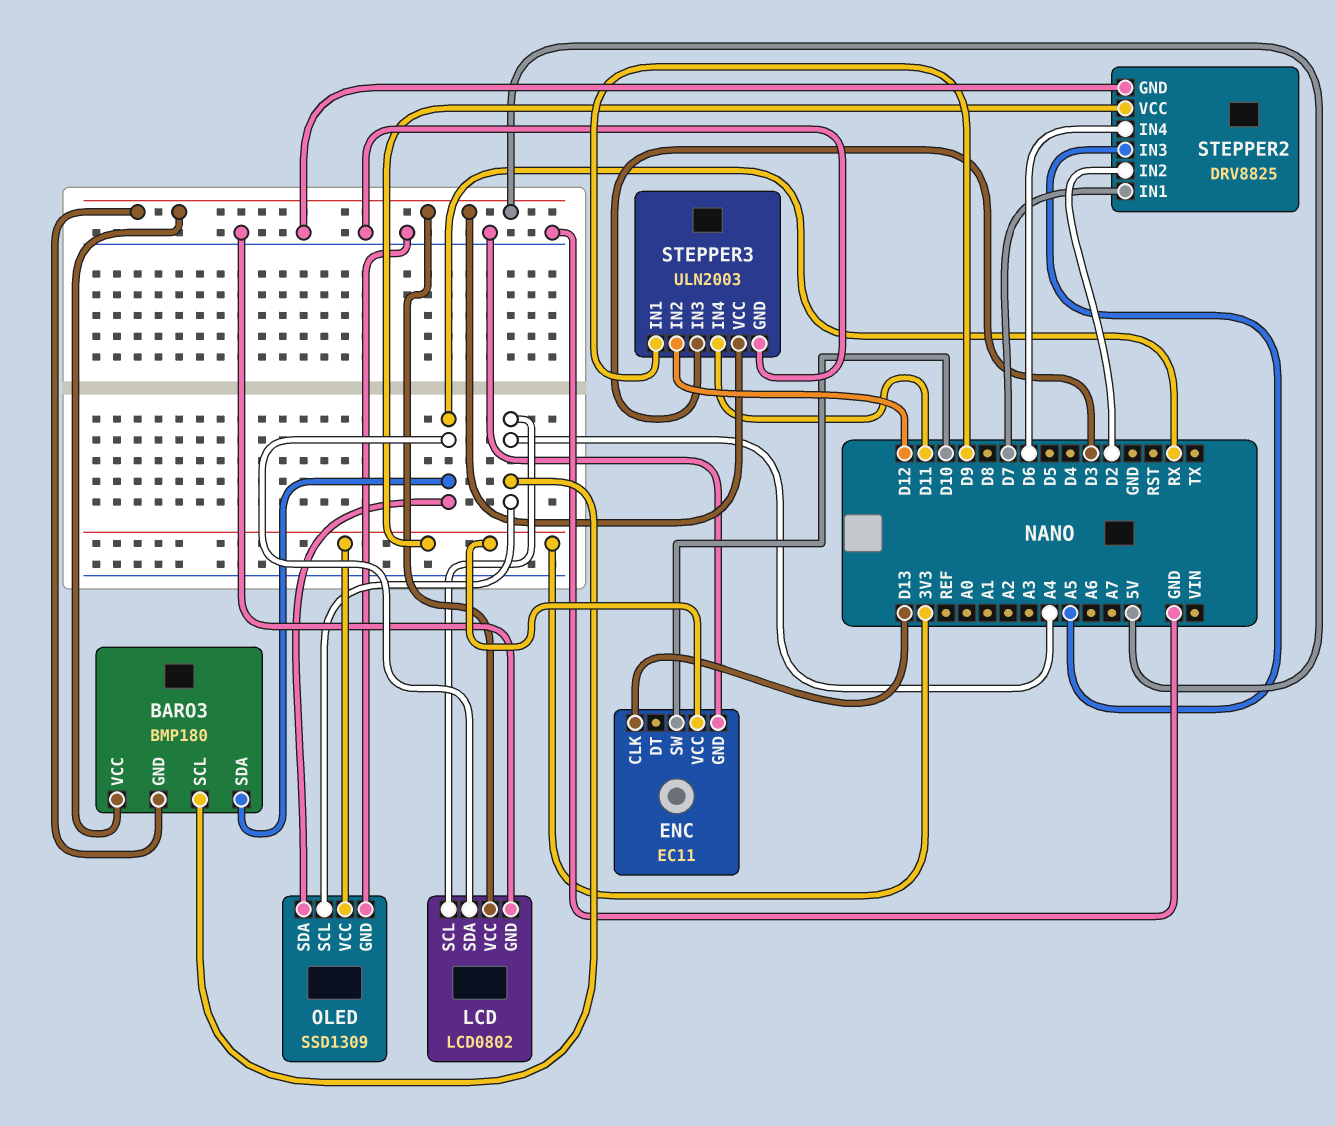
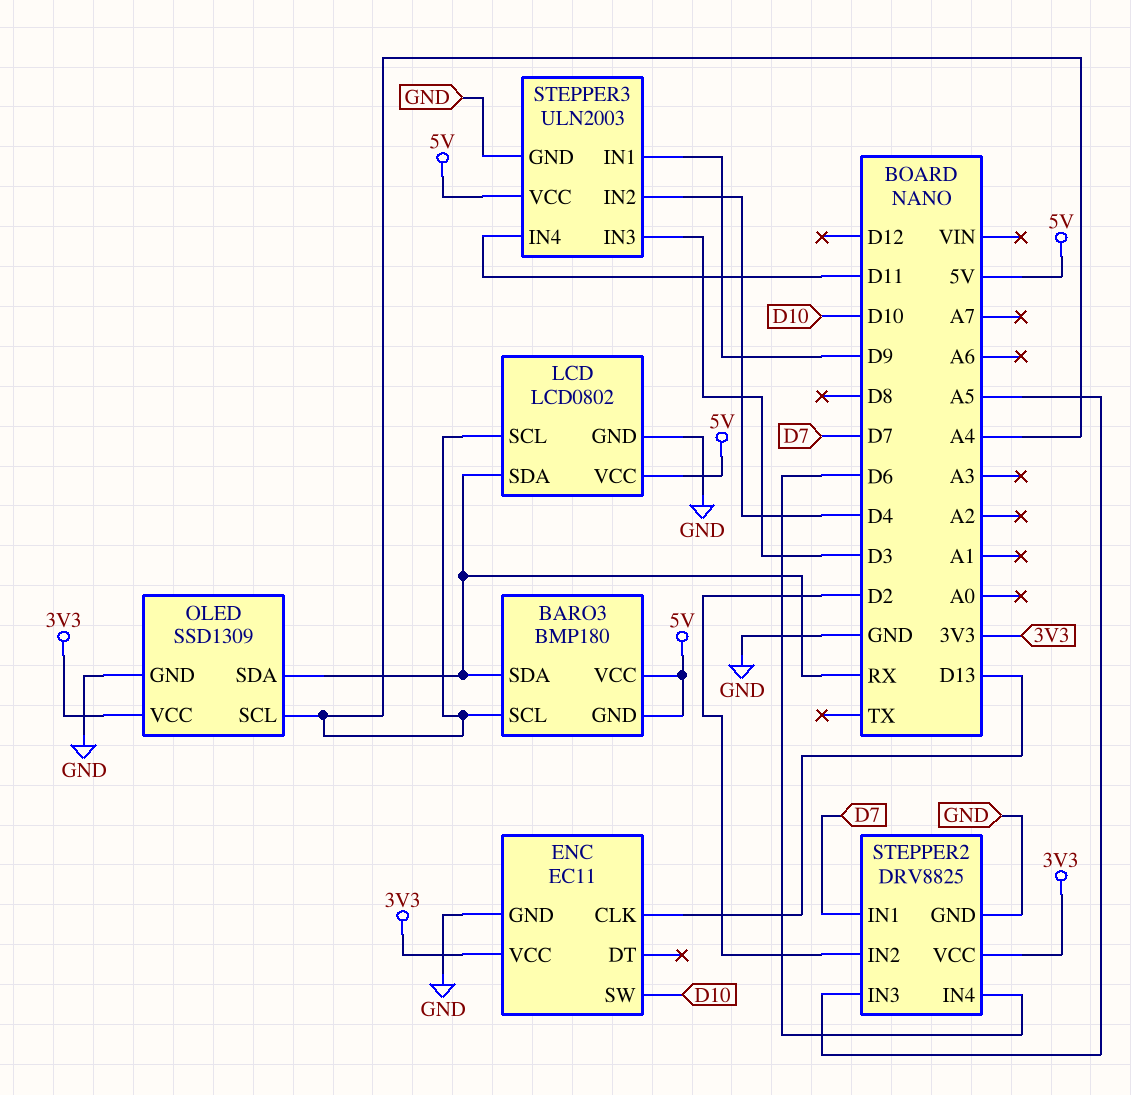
STEPPER3 pin IN2: D12 -> D4

